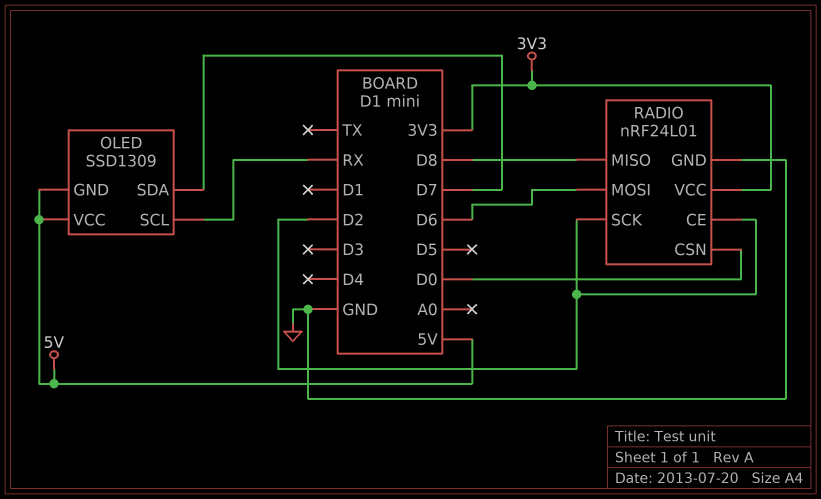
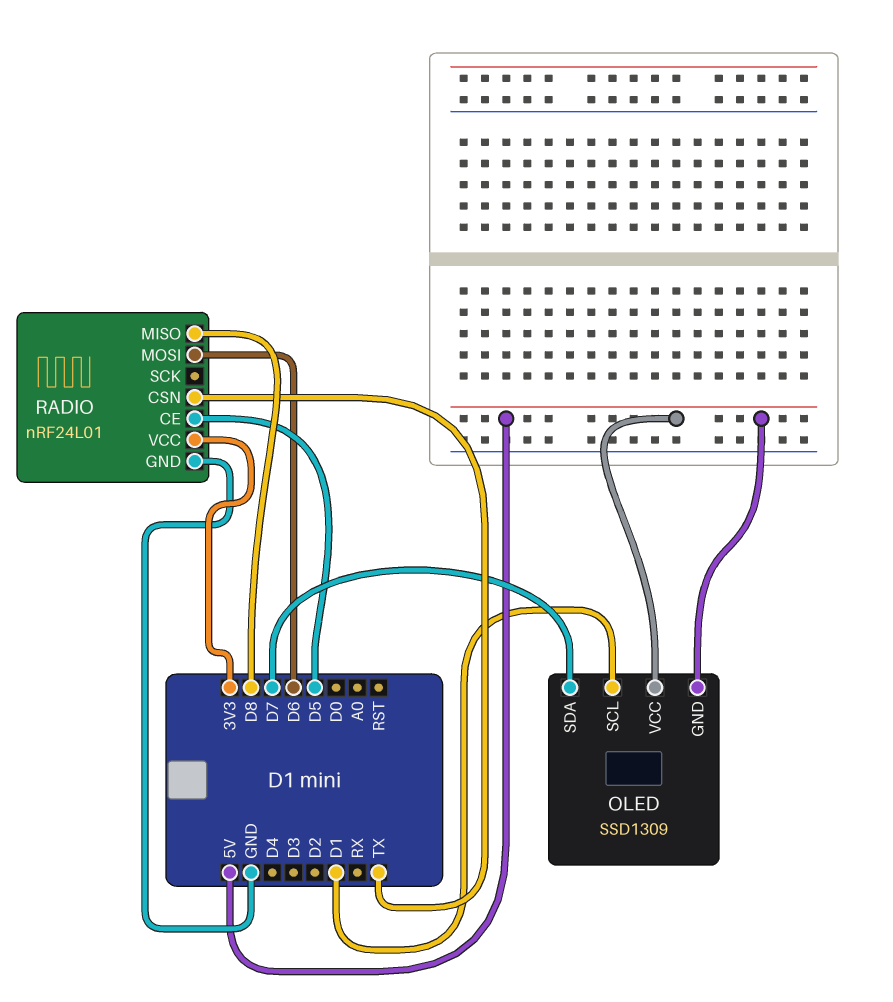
OLED pin SCL: RX -> D1
RADIO pin CE: D2 -> D5
RADIO pin CSN: D0 -> TX
RADIO pin SCK: D2 -> none

